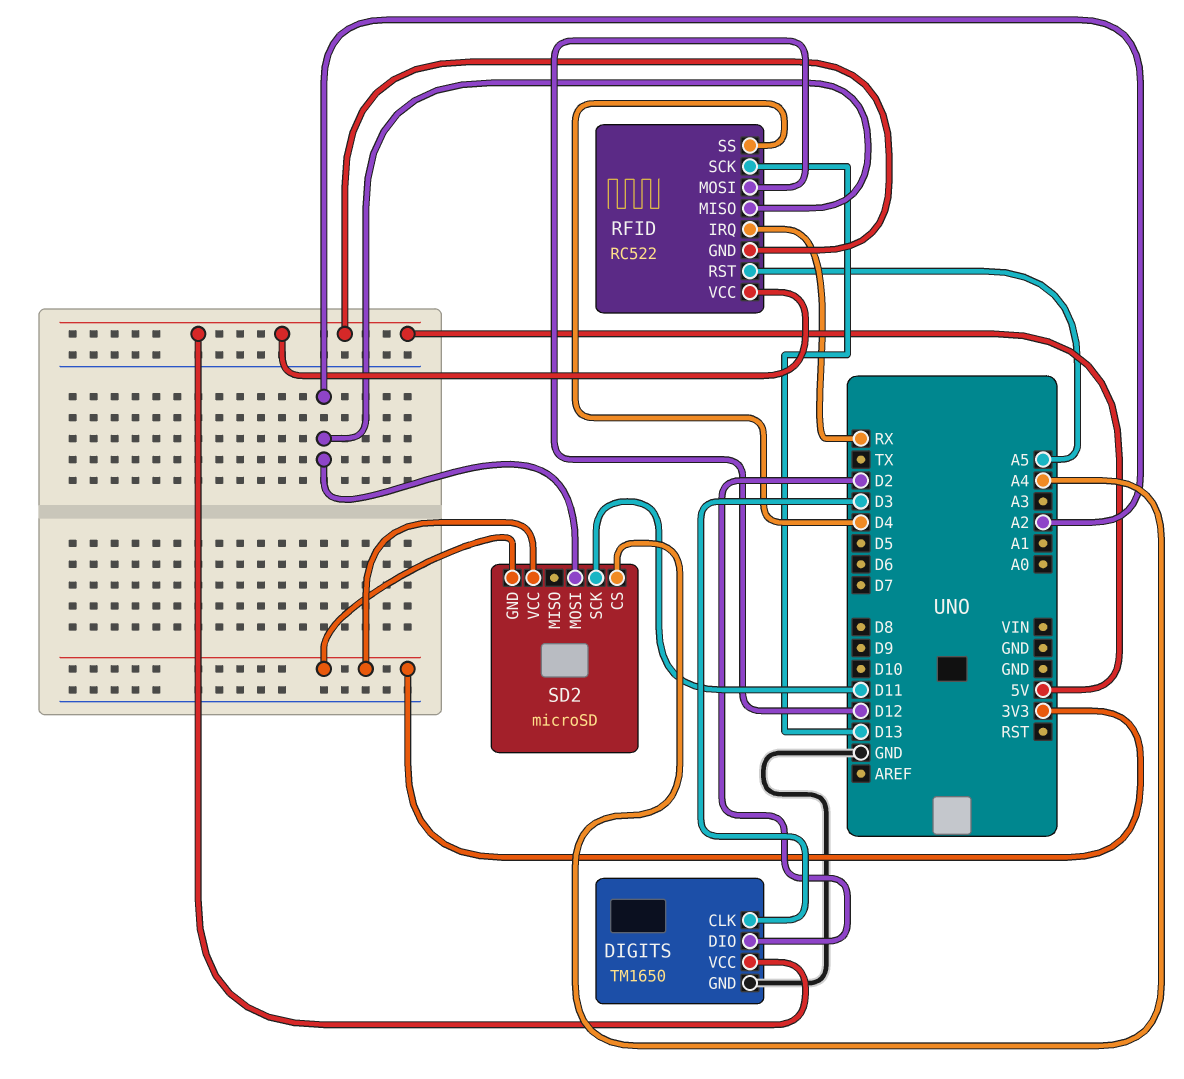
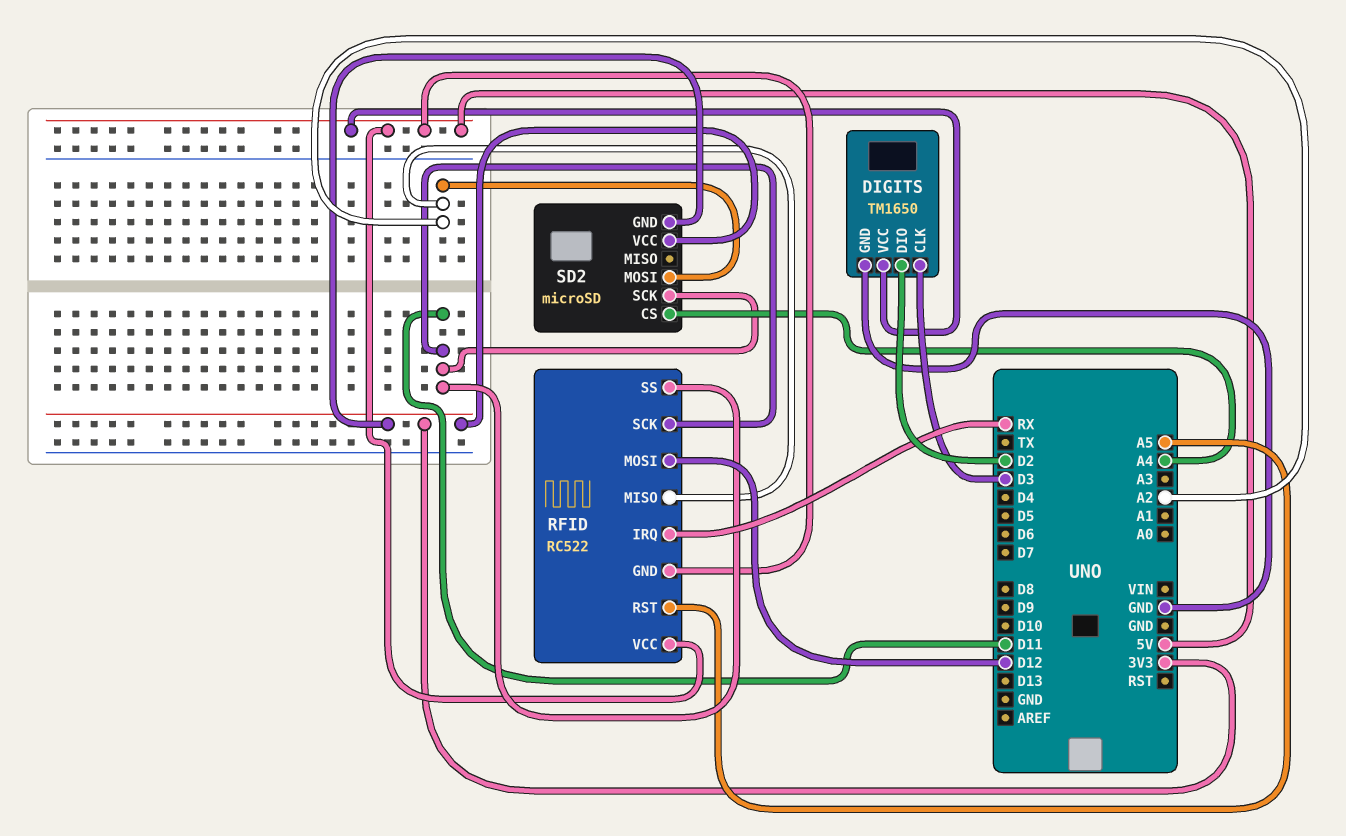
RFID pin SCK: D13 -> D11
RFID pin SS: D4 -> D11

